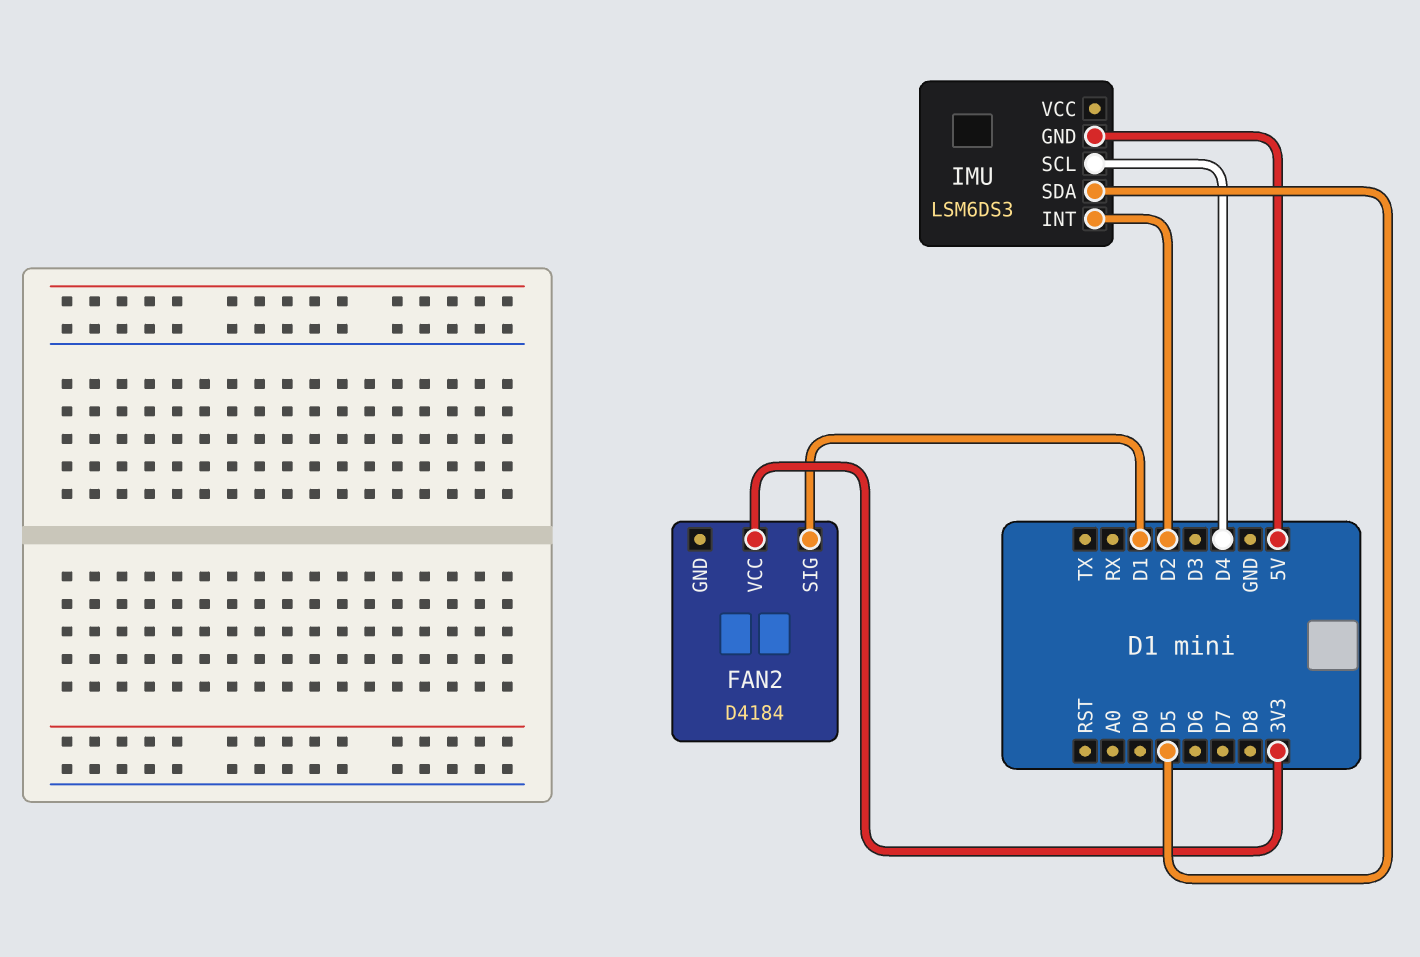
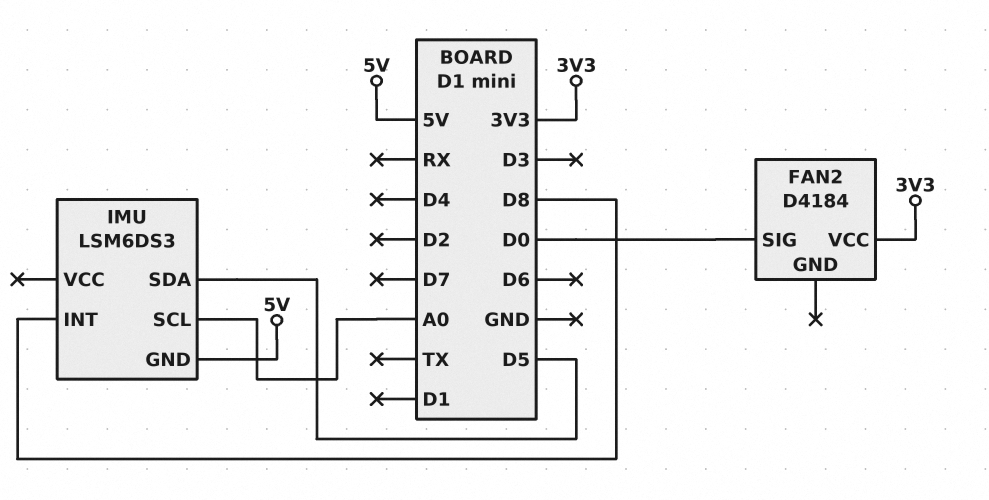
FAN2 pin SIG: D1 -> D0
IMU pin INT: D2 -> D8
IMU pin SCL: D4 -> A0

